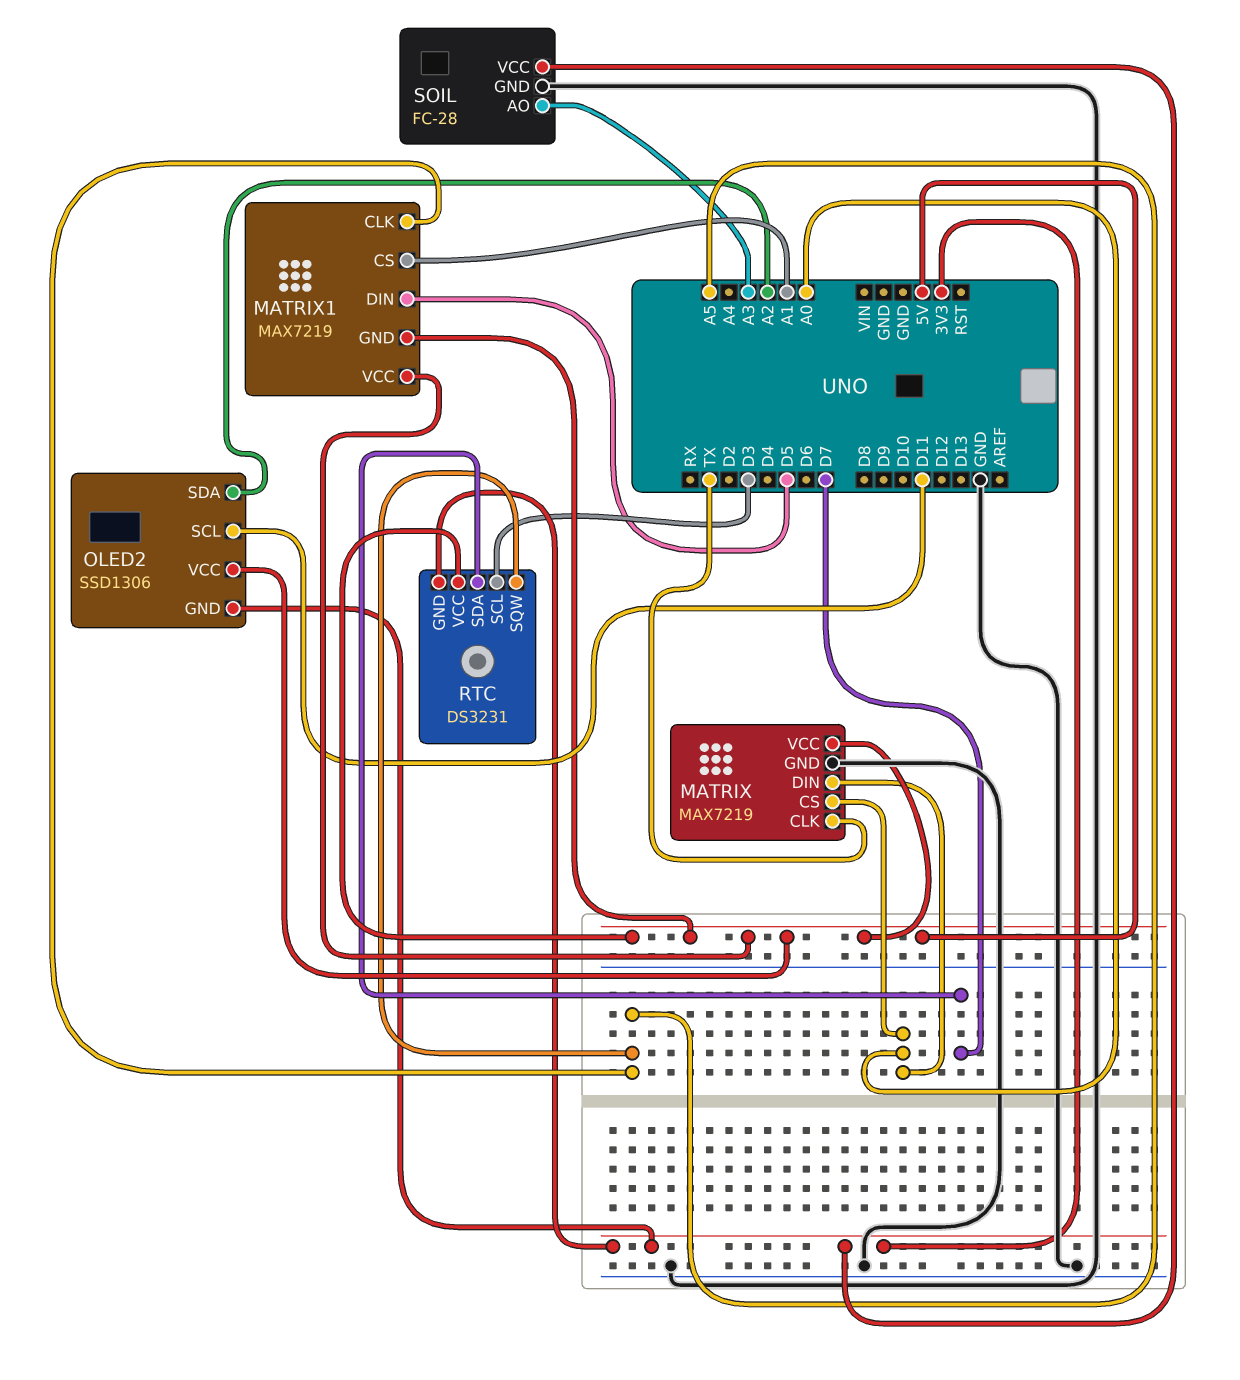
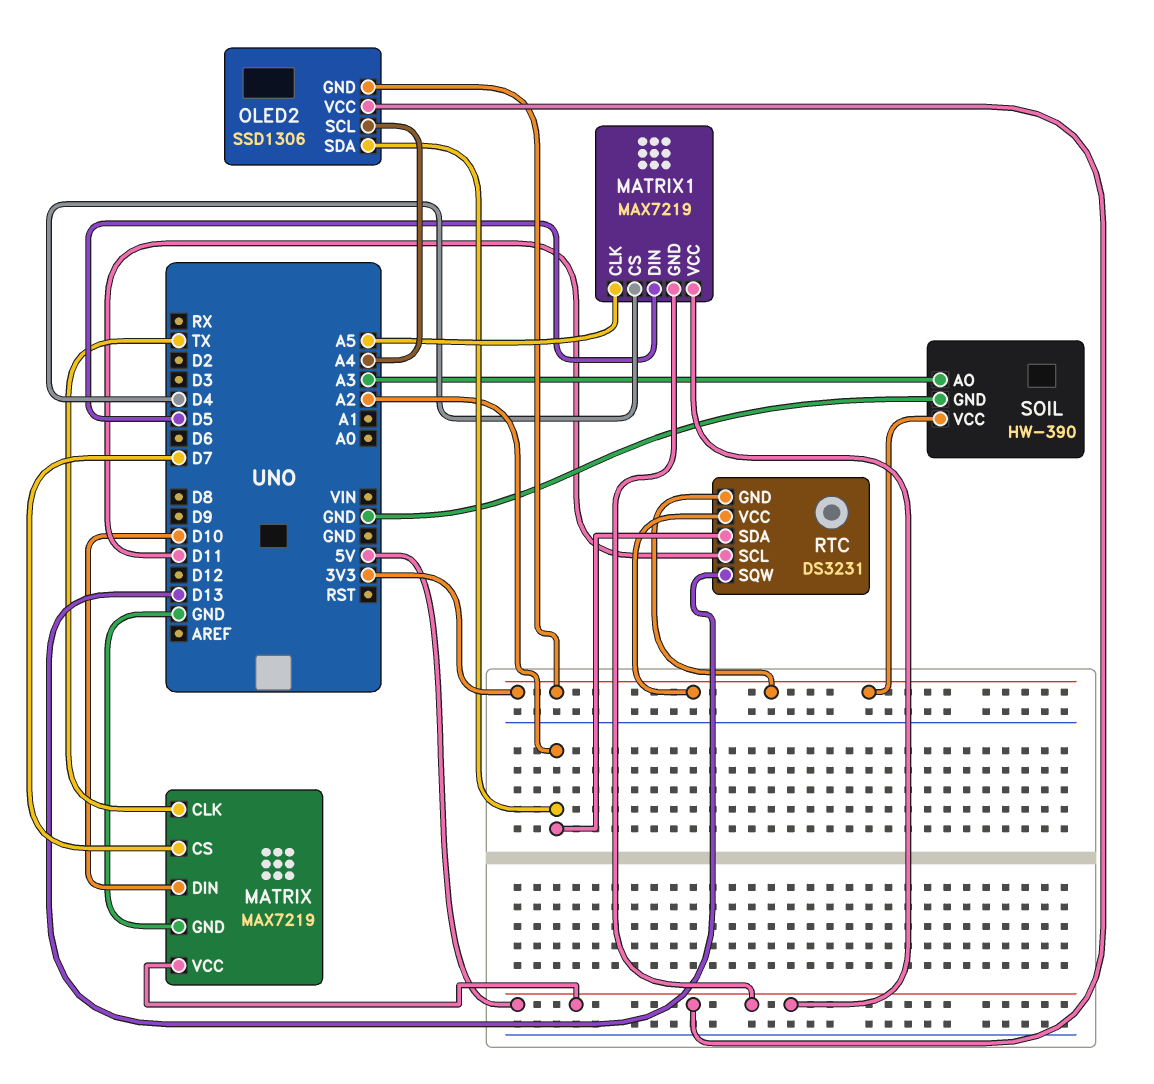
MATRIX pin CS: A0 -> D7
MATRIX pin DIN: A0 -> D10
MATRIX1 pin CS: A1 -> D4
OLED2 pin SCL: D11 -> A4
RTC pin SCL: D3 -> D11
RTC pin SDA: D7 -> A2
RTC pin SQW: A5 -> D13
RTC pin VCC: 5V -> 3V3
SOIL: FC-28 -> HW-390

